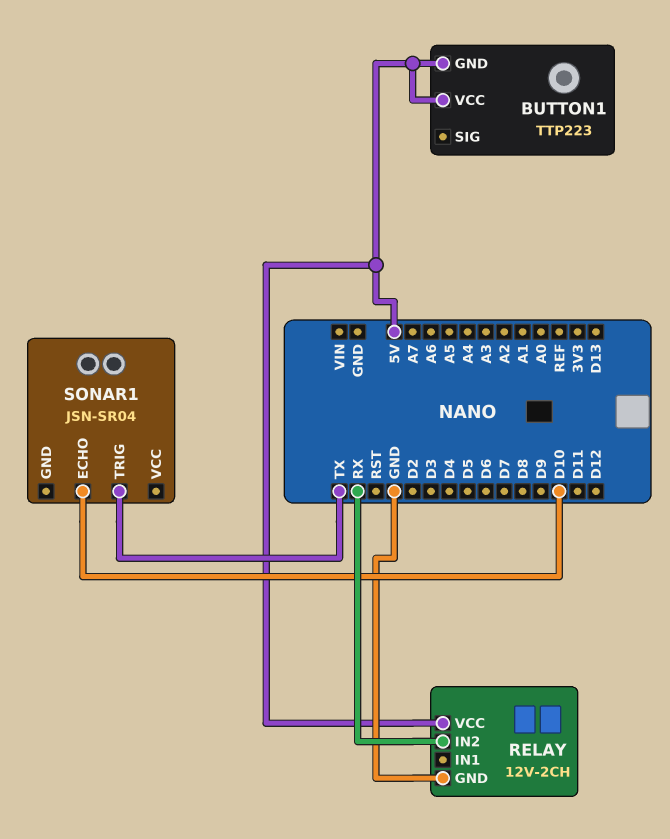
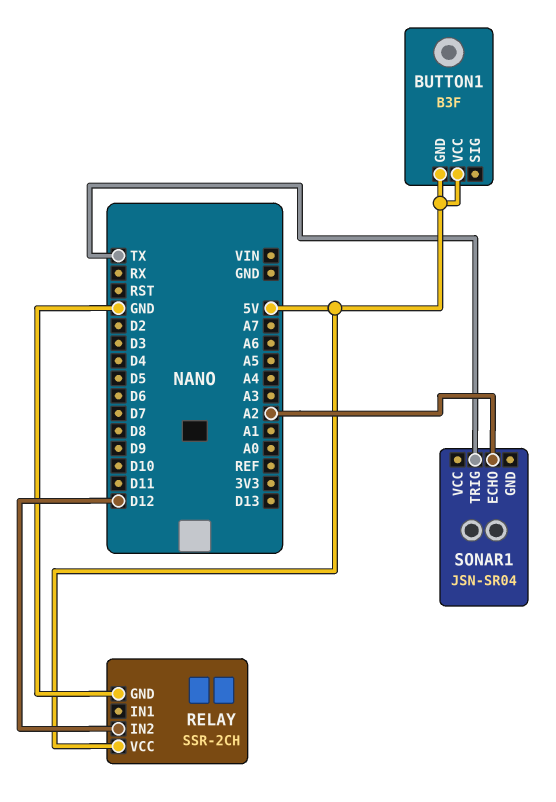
BUTTON1: TTP223 -> B3F
RELAY: 12V-2CH -> SSR-2CH
RELAY pin IN2: RX -> D12
SONAR1 pin ECHO: D10 -> A2

